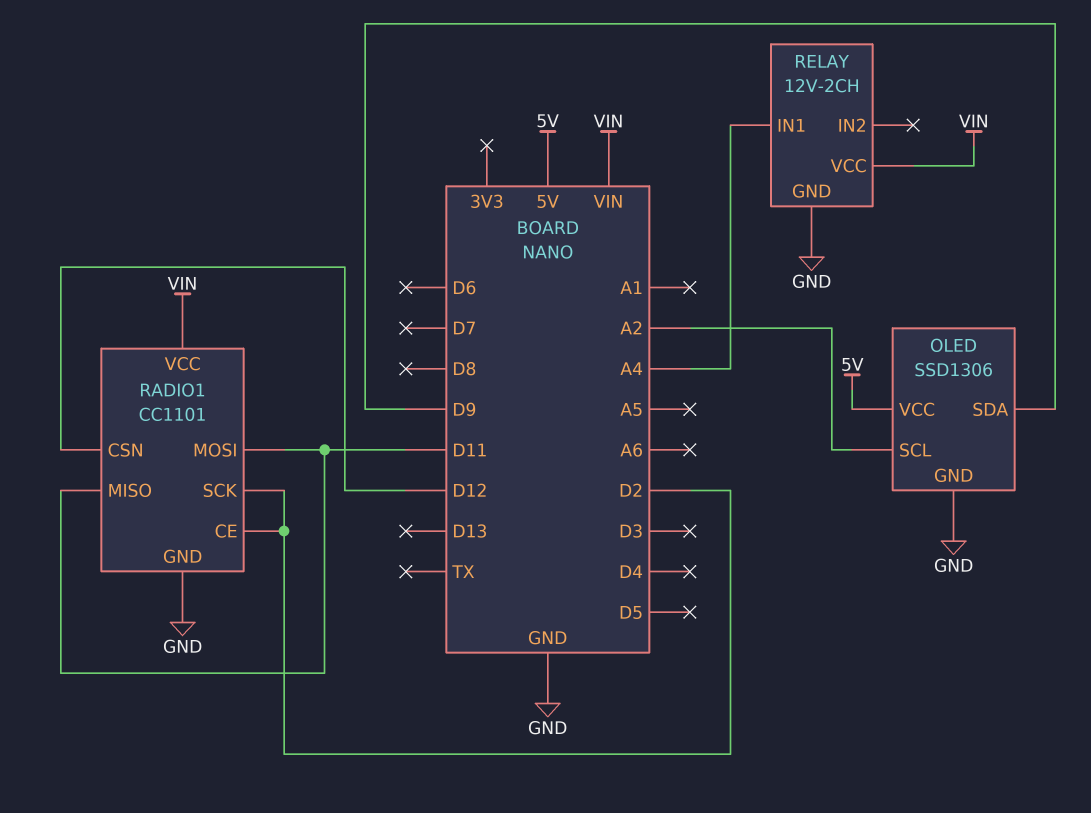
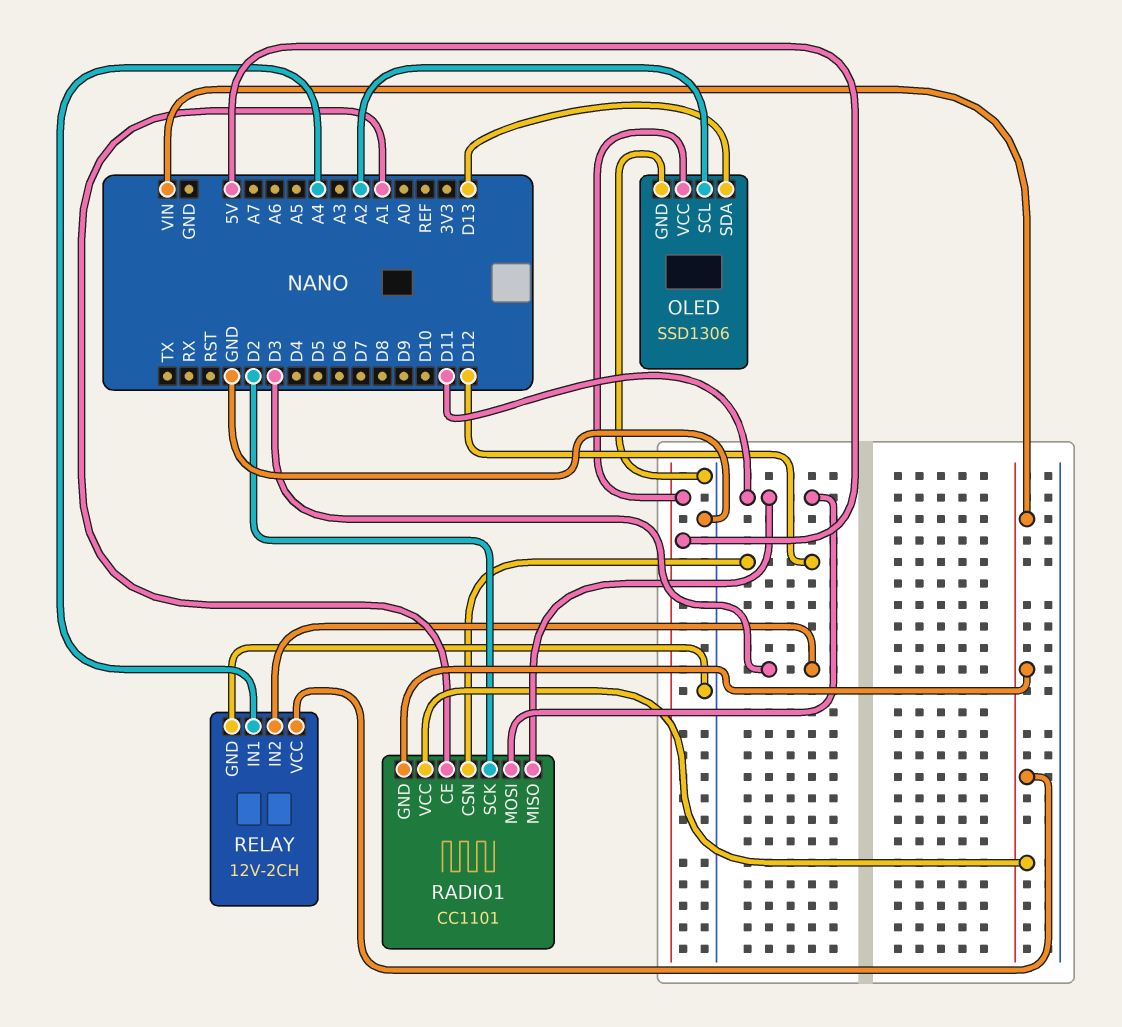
OLED pin SDA: D9 -> D13
RADIO1 pin CE: D2 -> A1
RADIO1 pin GND: GND -> VIN
RELAY pin IN2: none -> D3

